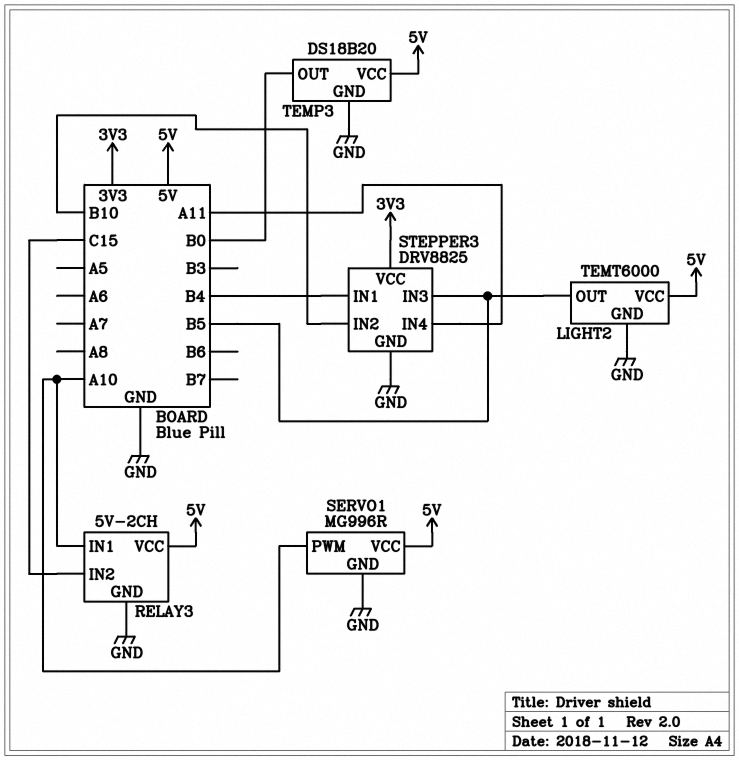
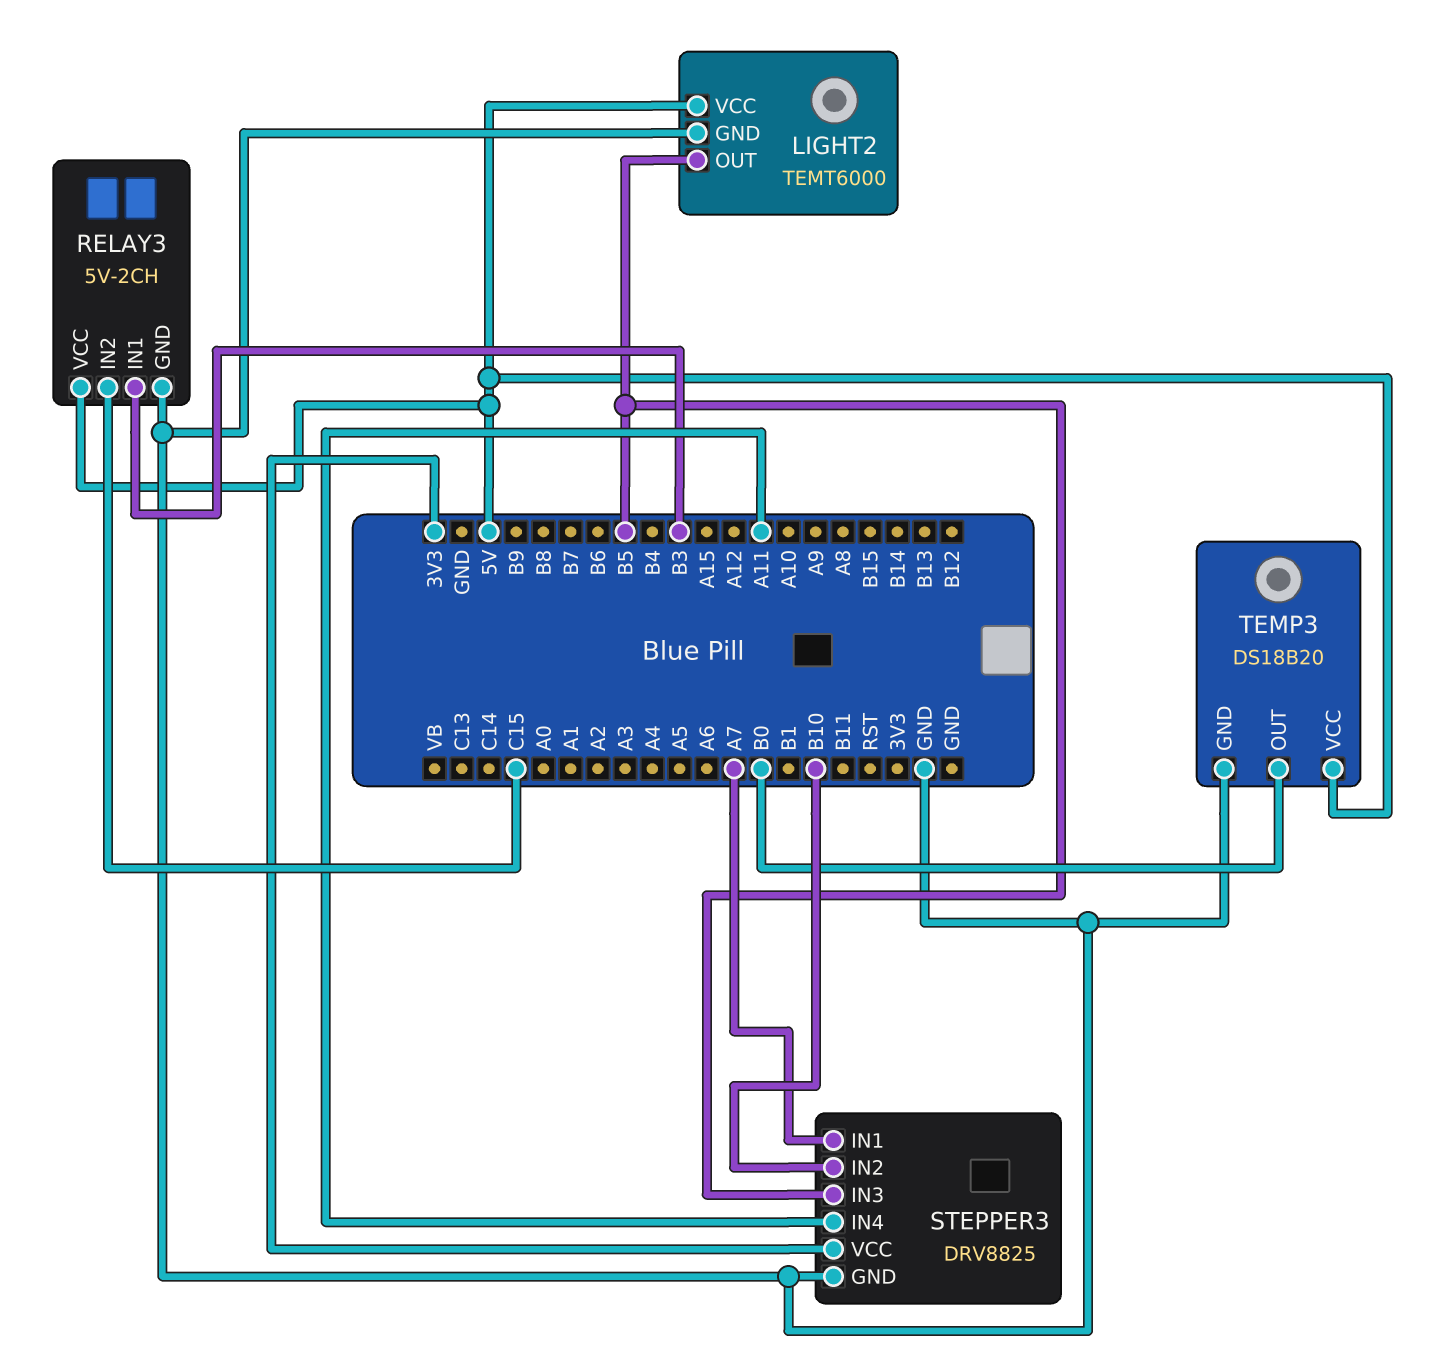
RELAY3 pin IN1: A10 -> B3
SERVO1: MG996R -> none
SERVO1 pin GND: GND -> none
SERVO1 pin PWM: A10 -> none
SERVO1 pin VCC: 5V -> none
STEPPER3 pin IN1: B4 -> A7

